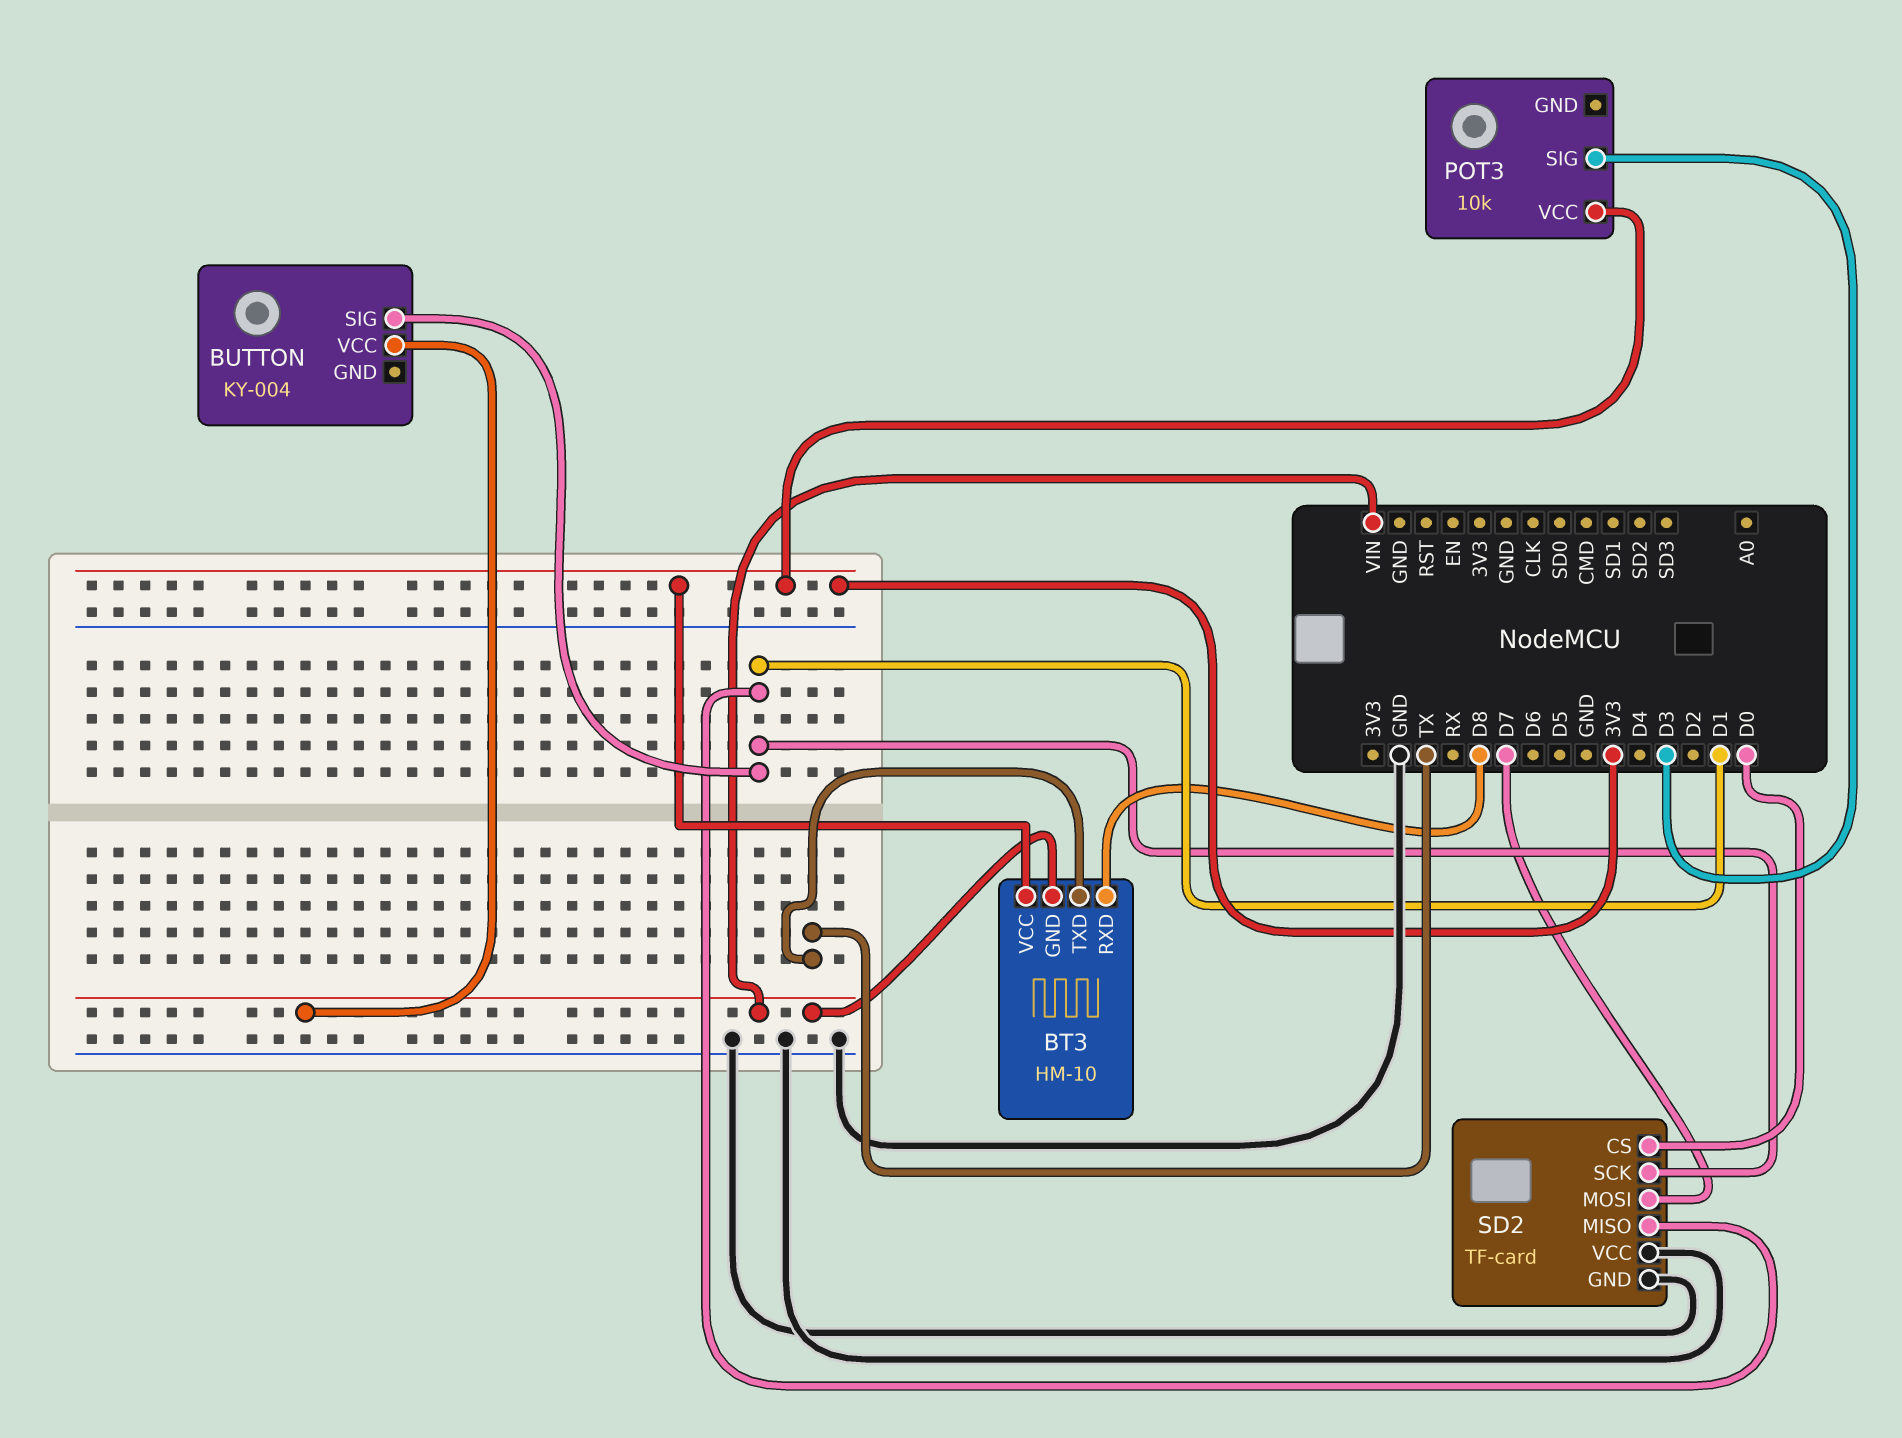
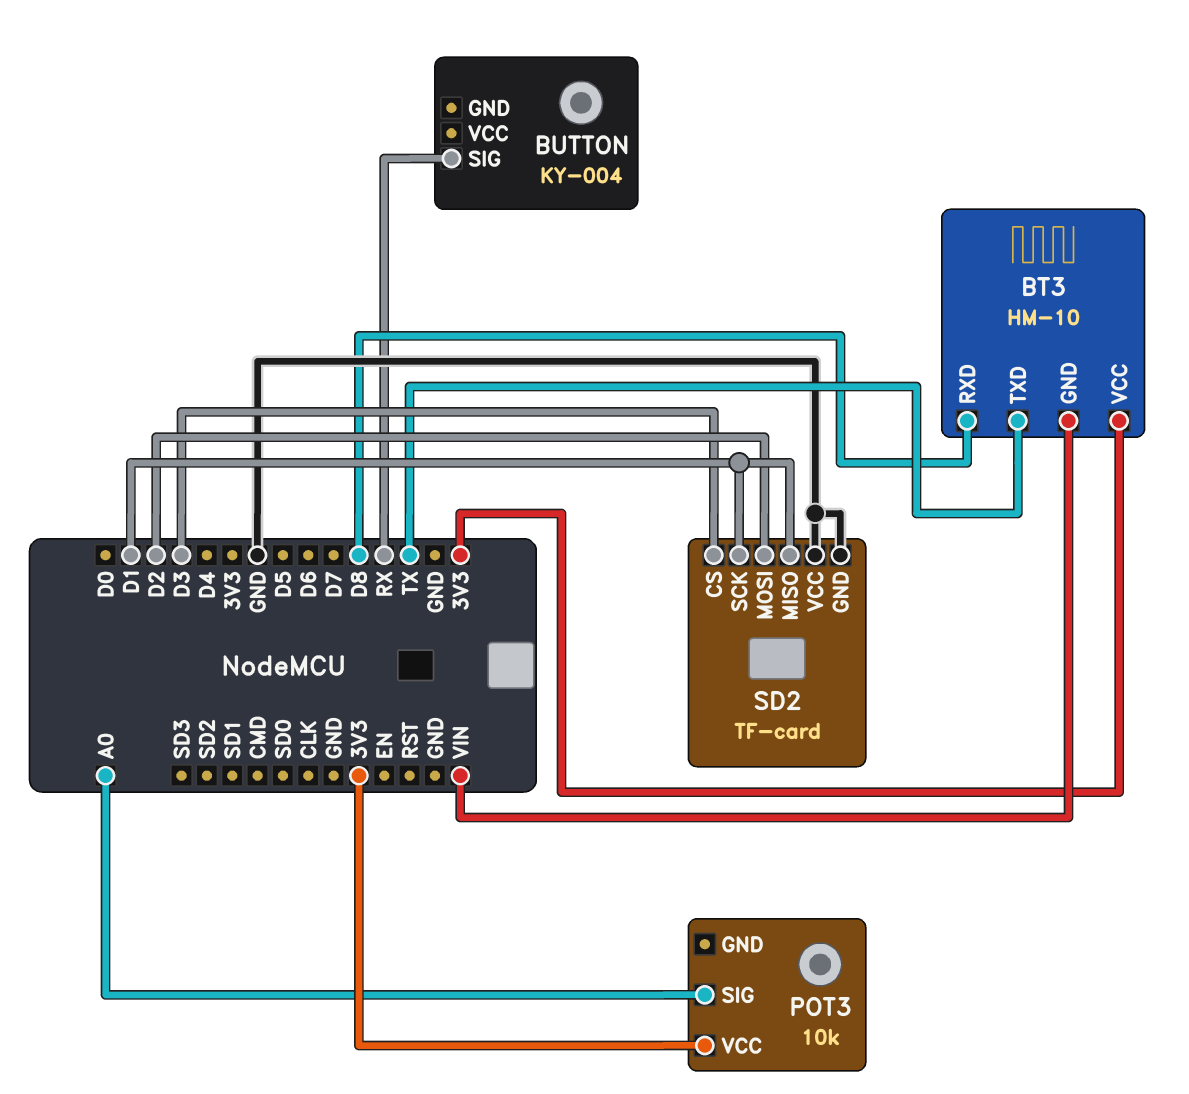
BUTTON pin SIG: D1 -> RX
BUTTON pin VCC: VIN -> none
POT3 pin SIG: D3 -> A0
SD2 pin CS: D0 -> D3
SD2 pin MOSI: D7 -> D2

